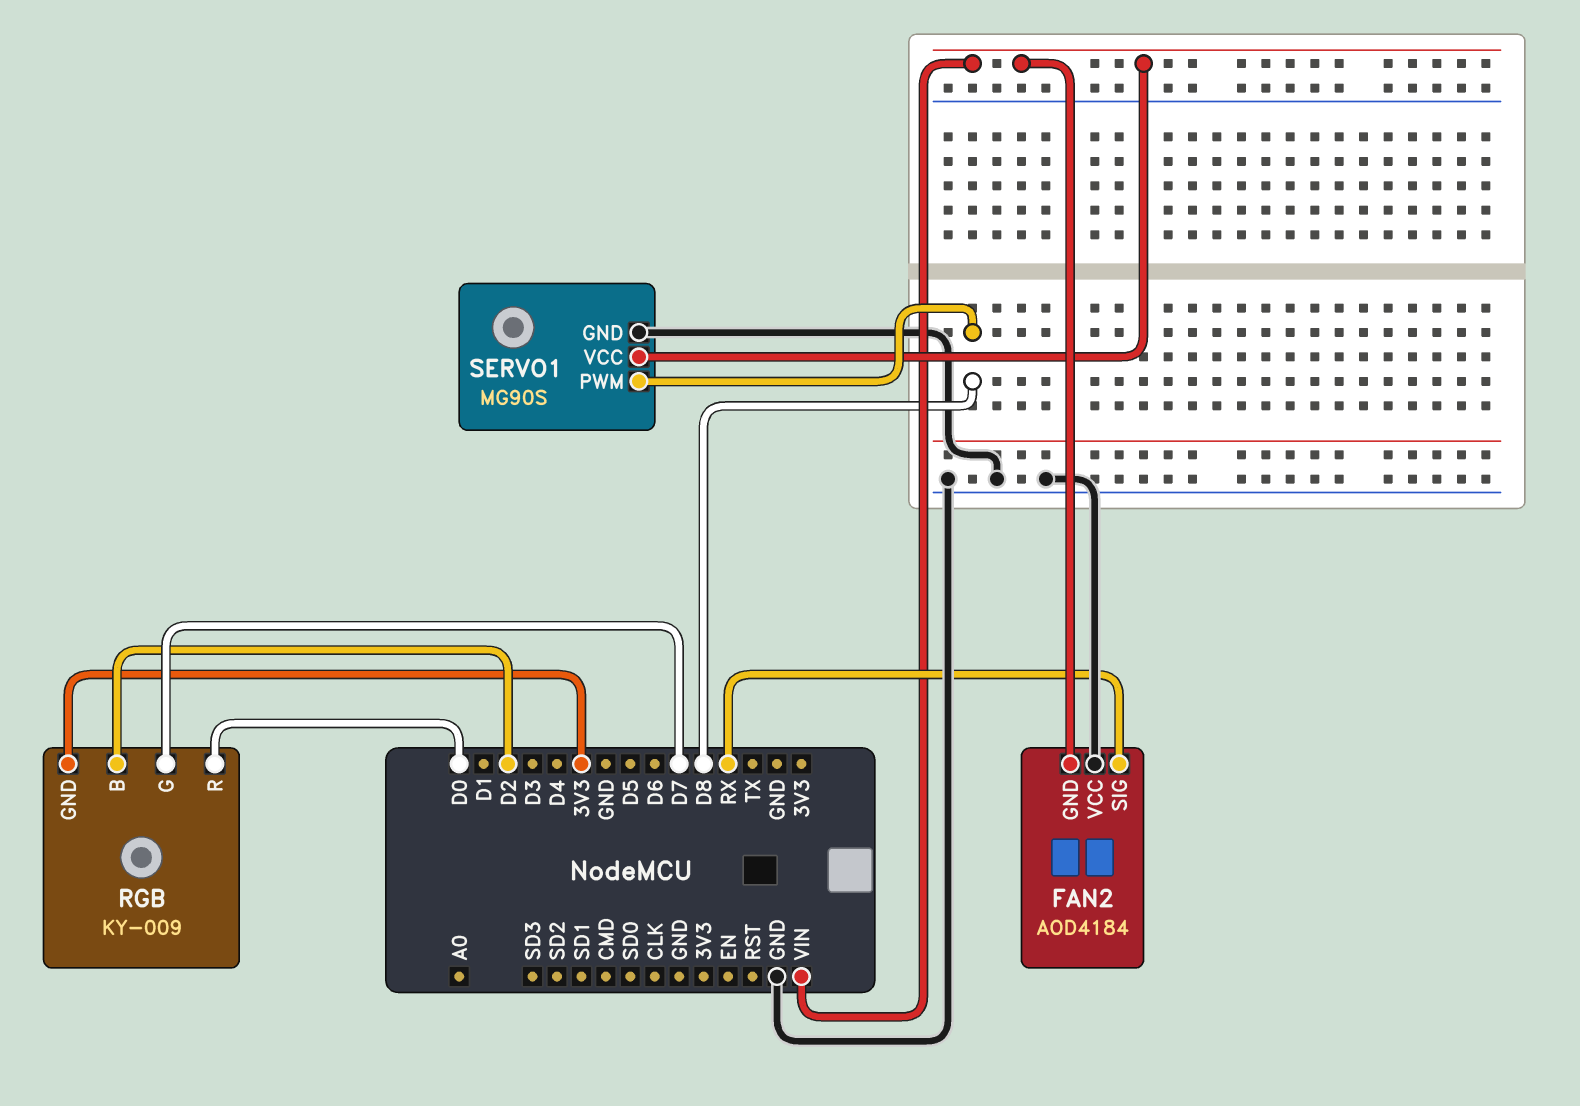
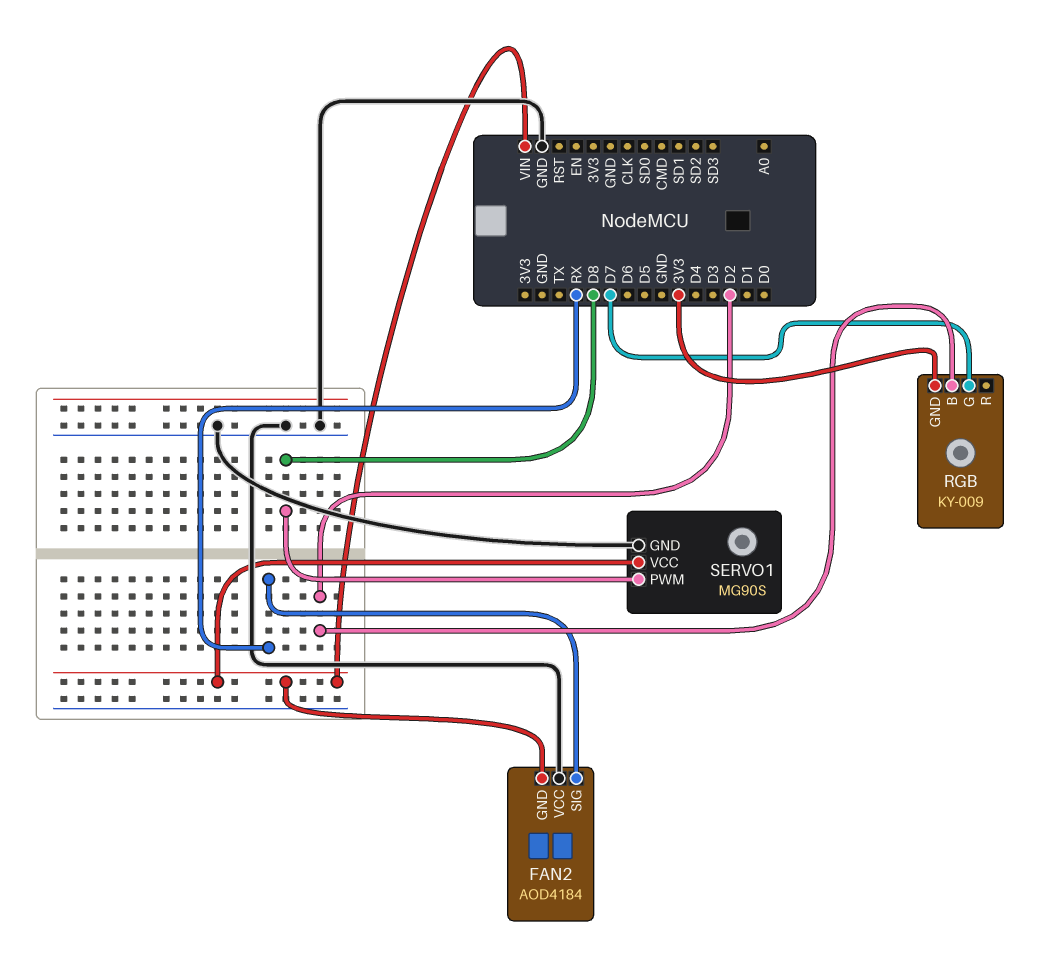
RGB pin R: D0 -> none

